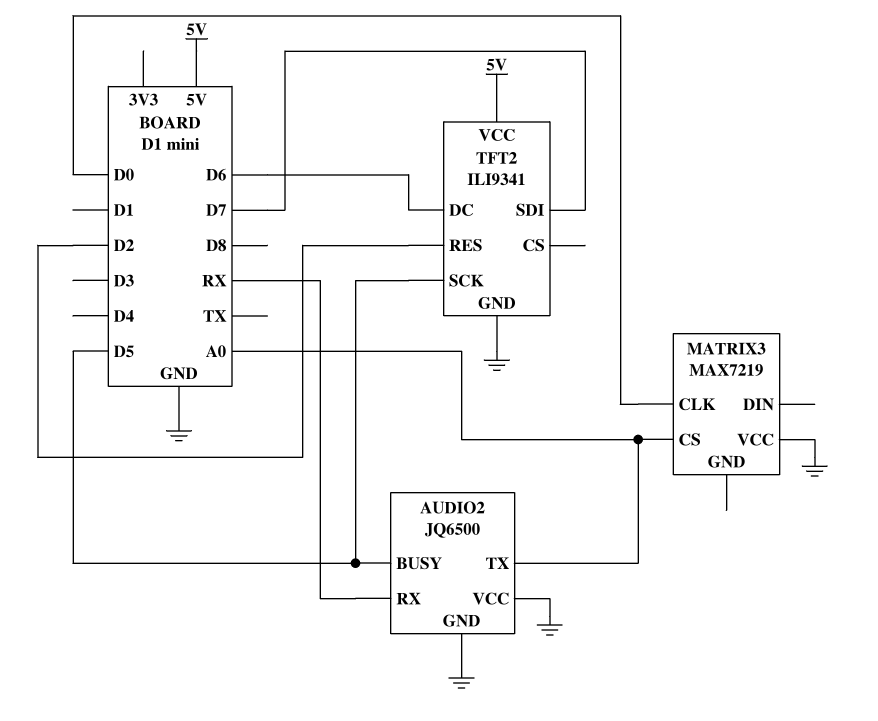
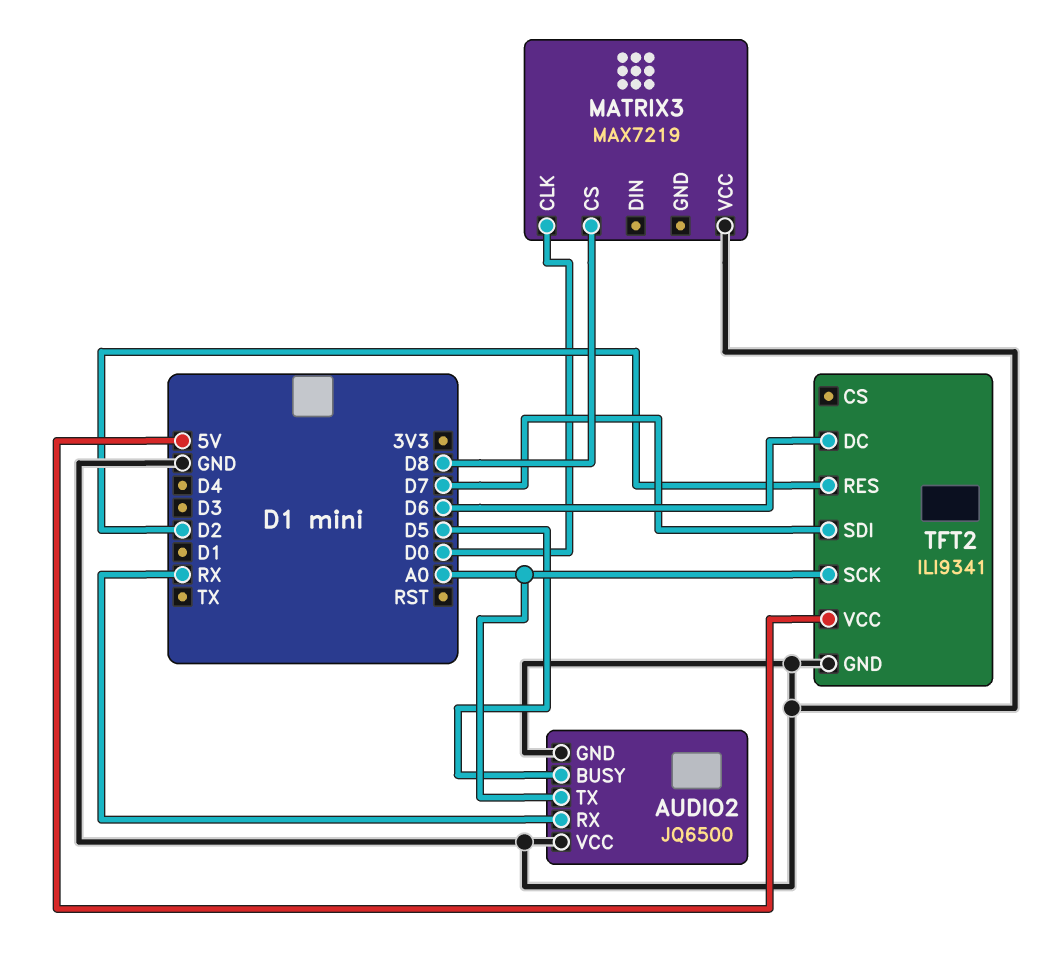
MATRIX3 pin CS: A0 -> D8
TFT2 pin SCK: D5 -> A0

